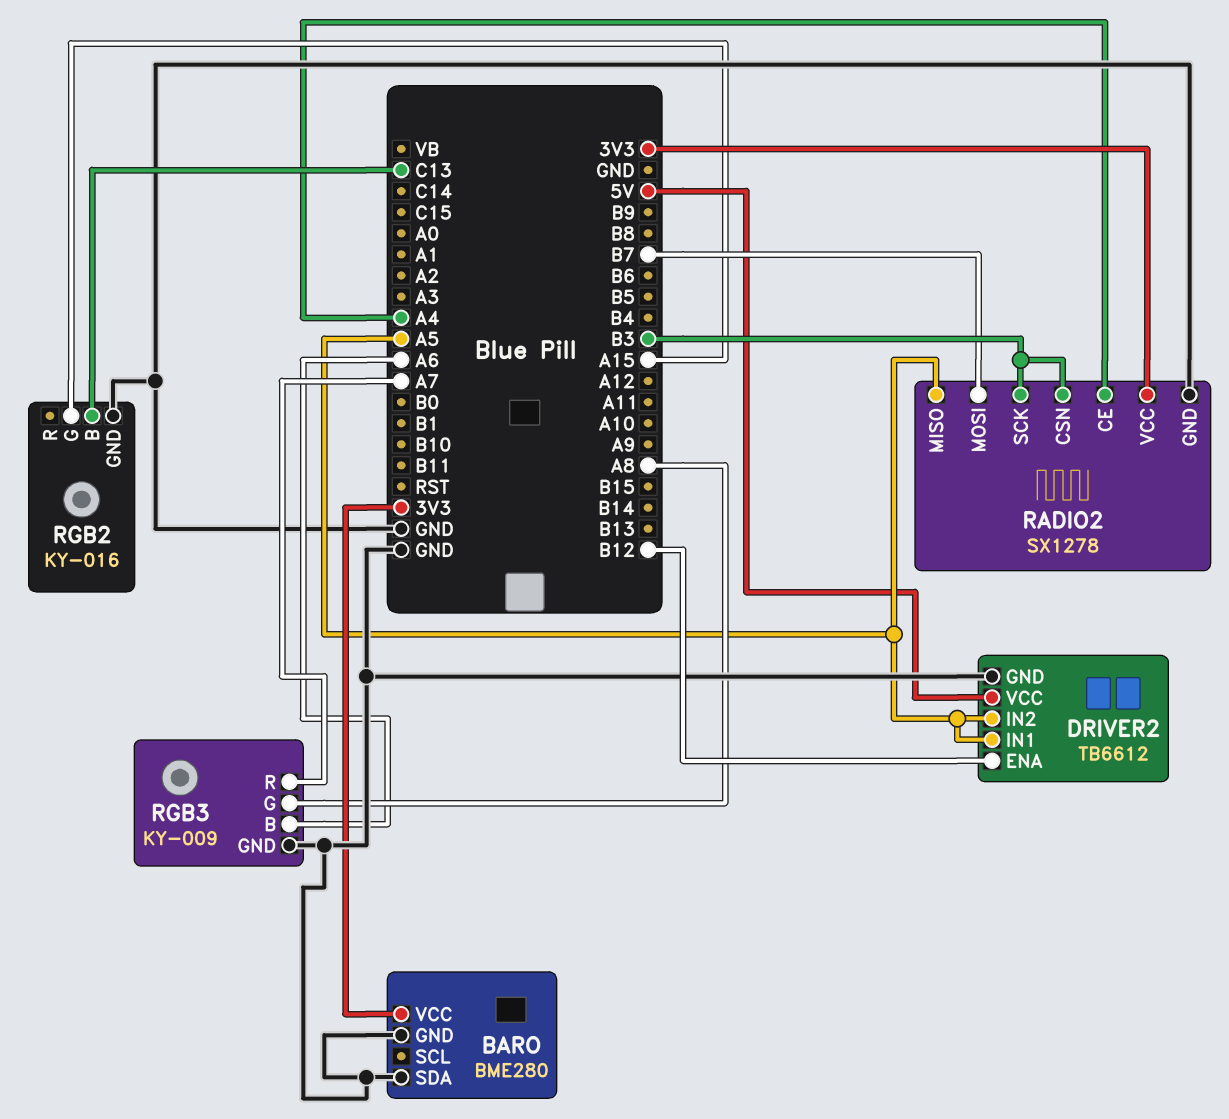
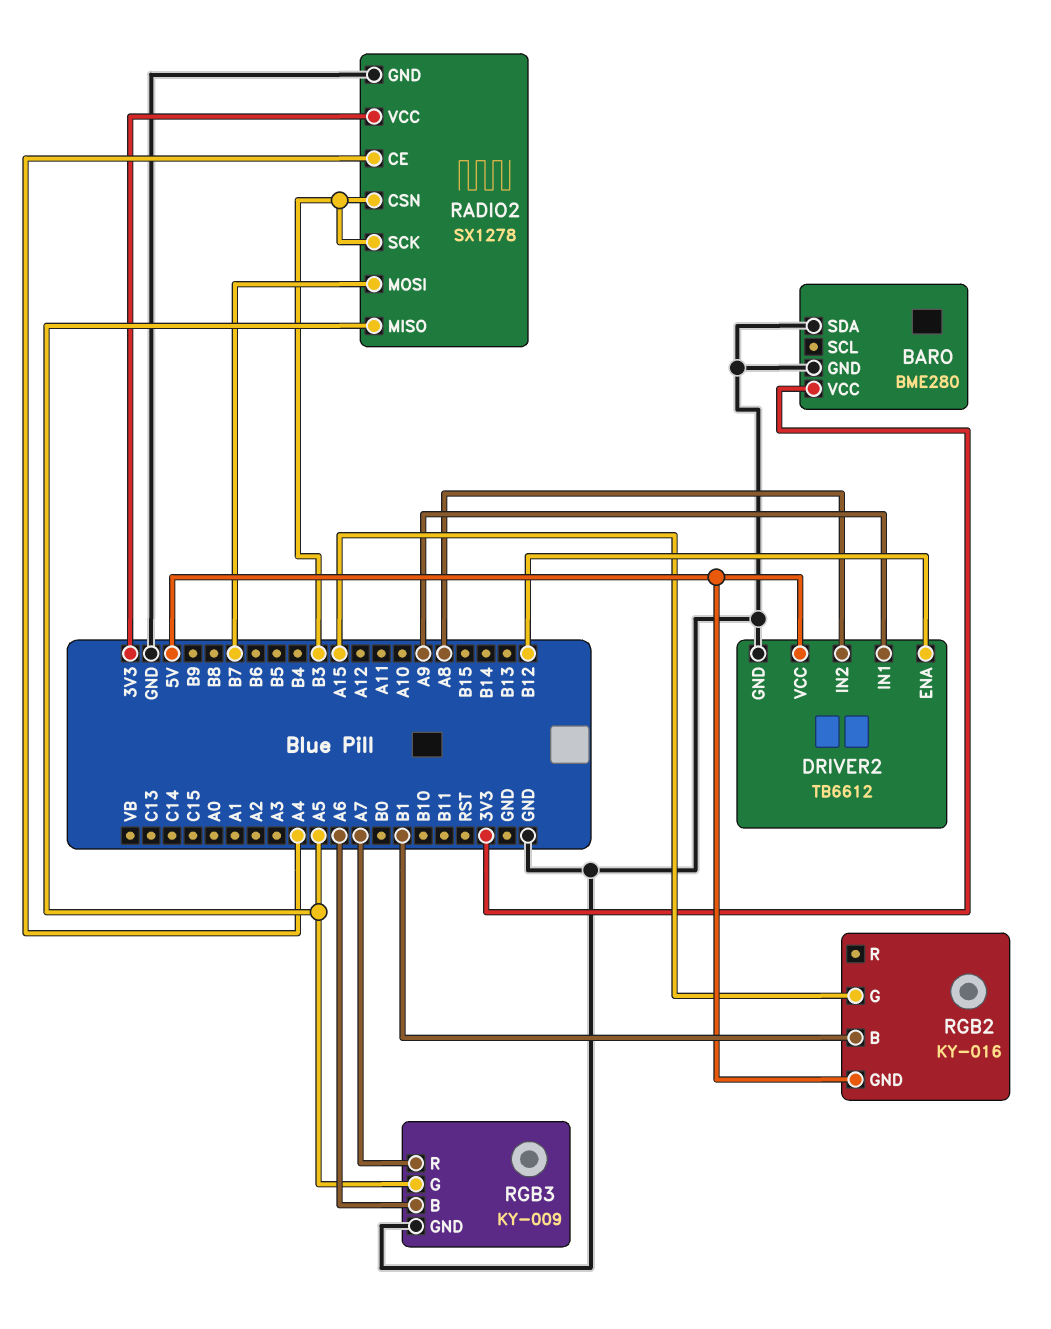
DRIVER2 pin IN1: A5 -> A9
DRIVER2 pin IN2: A5 -> A8
RGB2 pin B: C13 -> B1
RGB2 pin GND: GND -> 5V
RGB3 pin G: A8 -> A5

